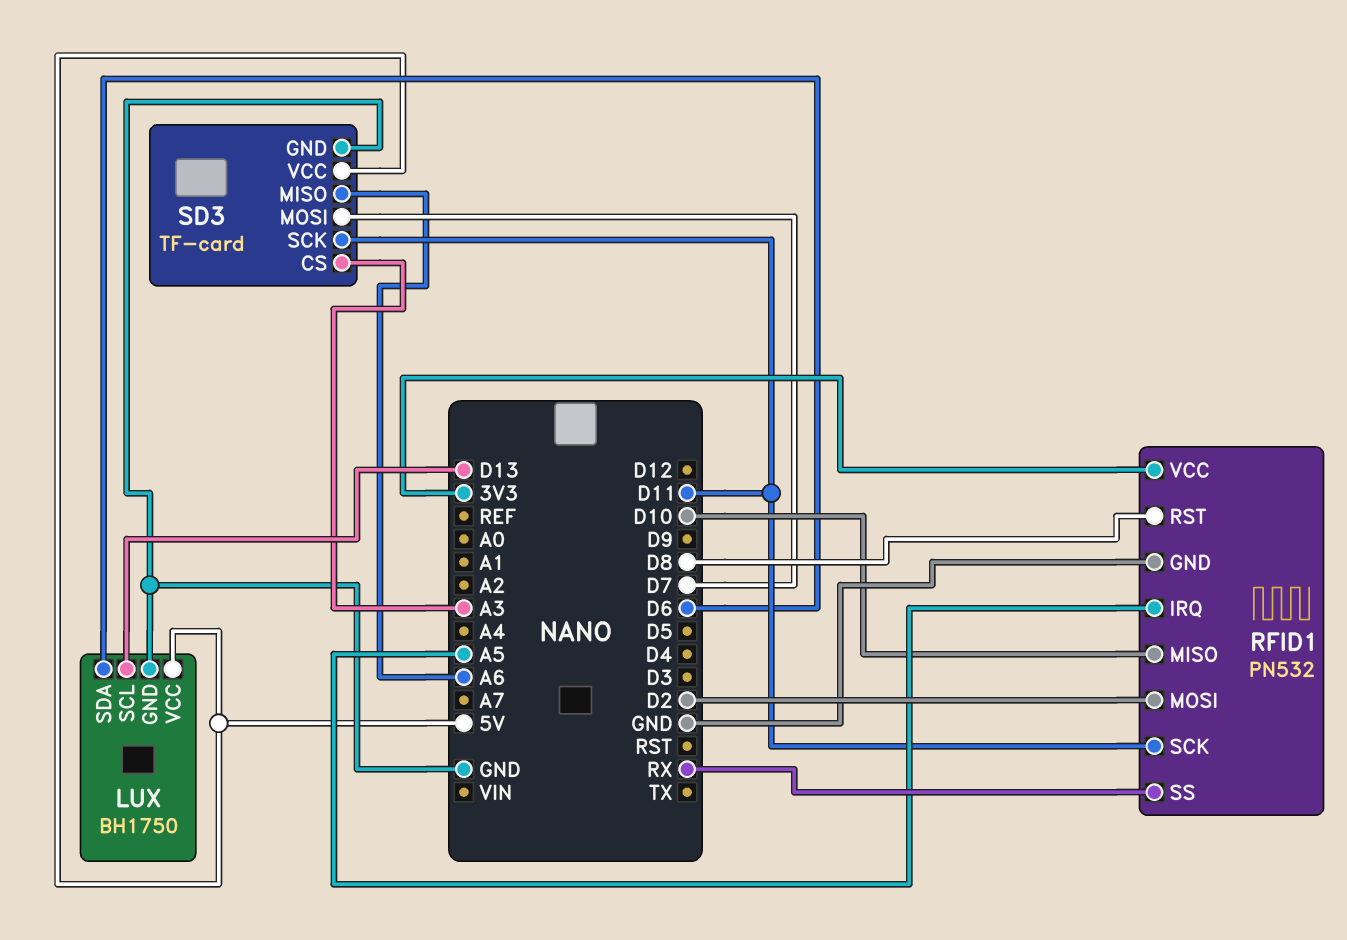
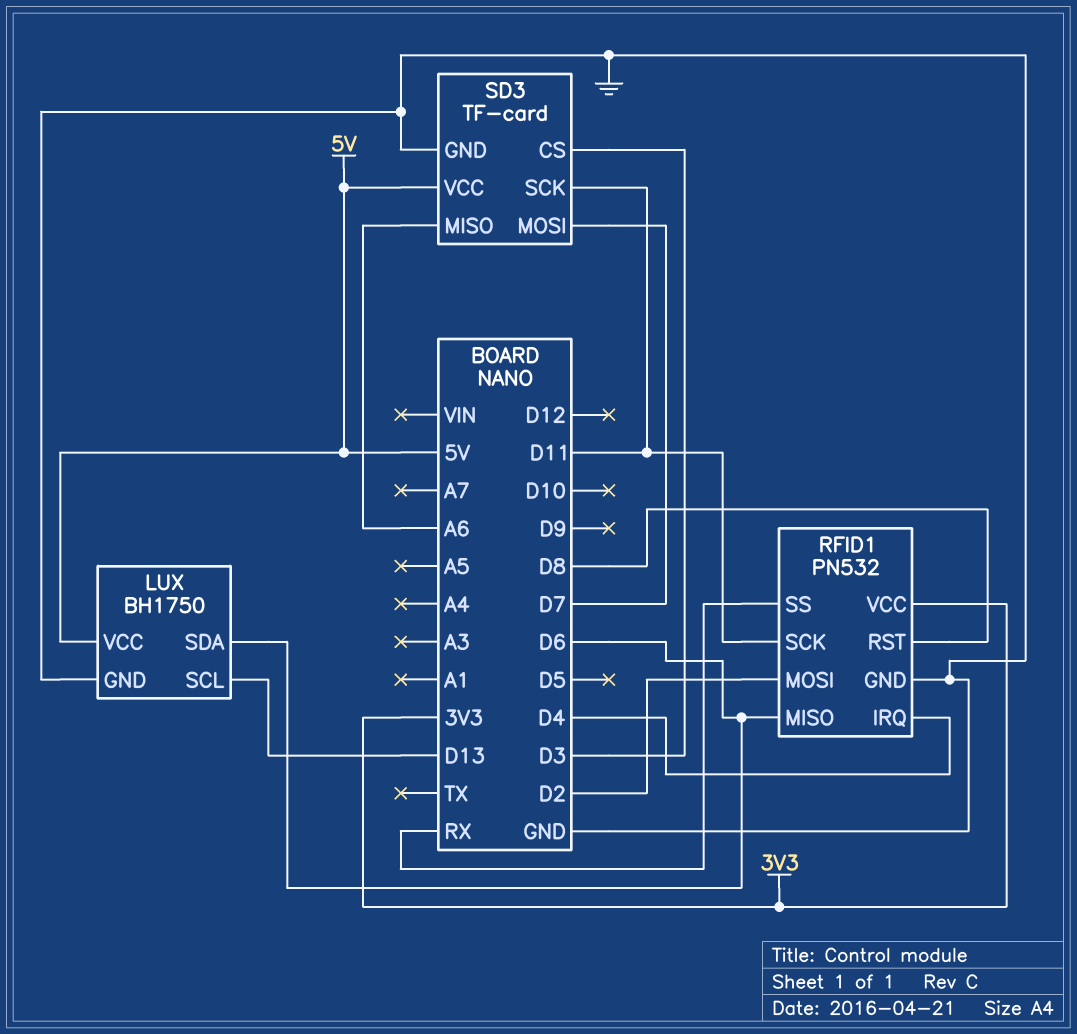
RFID1 pin IRQ: A5 -> D4
RFID1 pin MISO: D10 -> D6
SD3 pin CS: A3 -> D3

